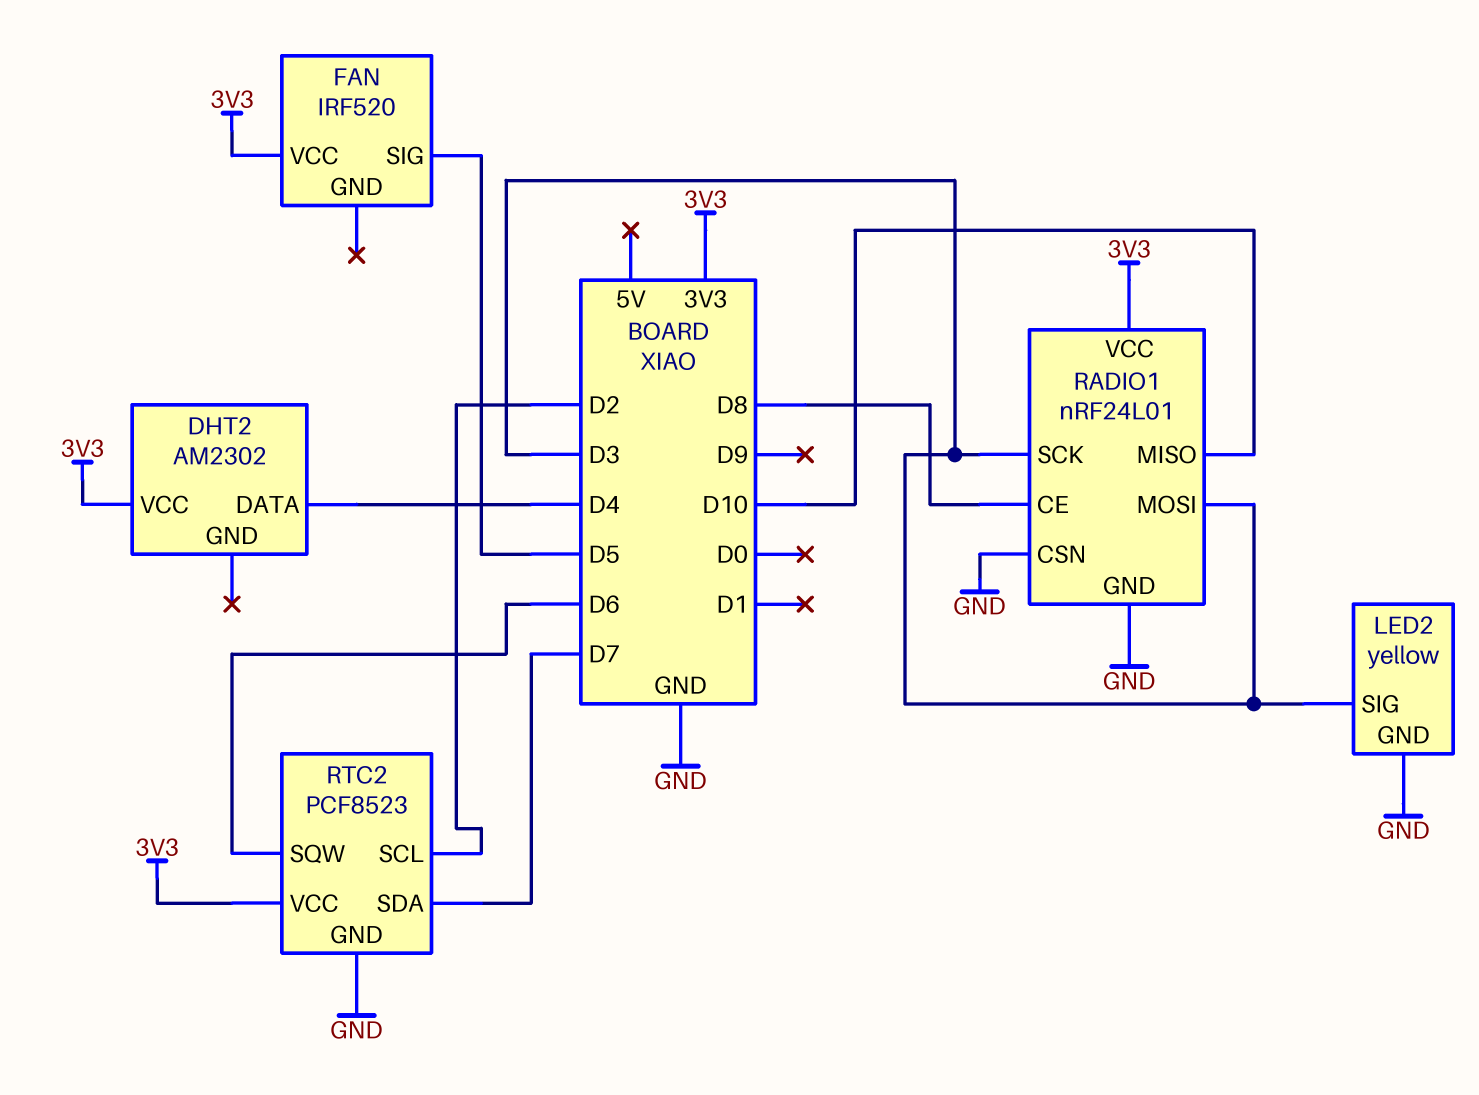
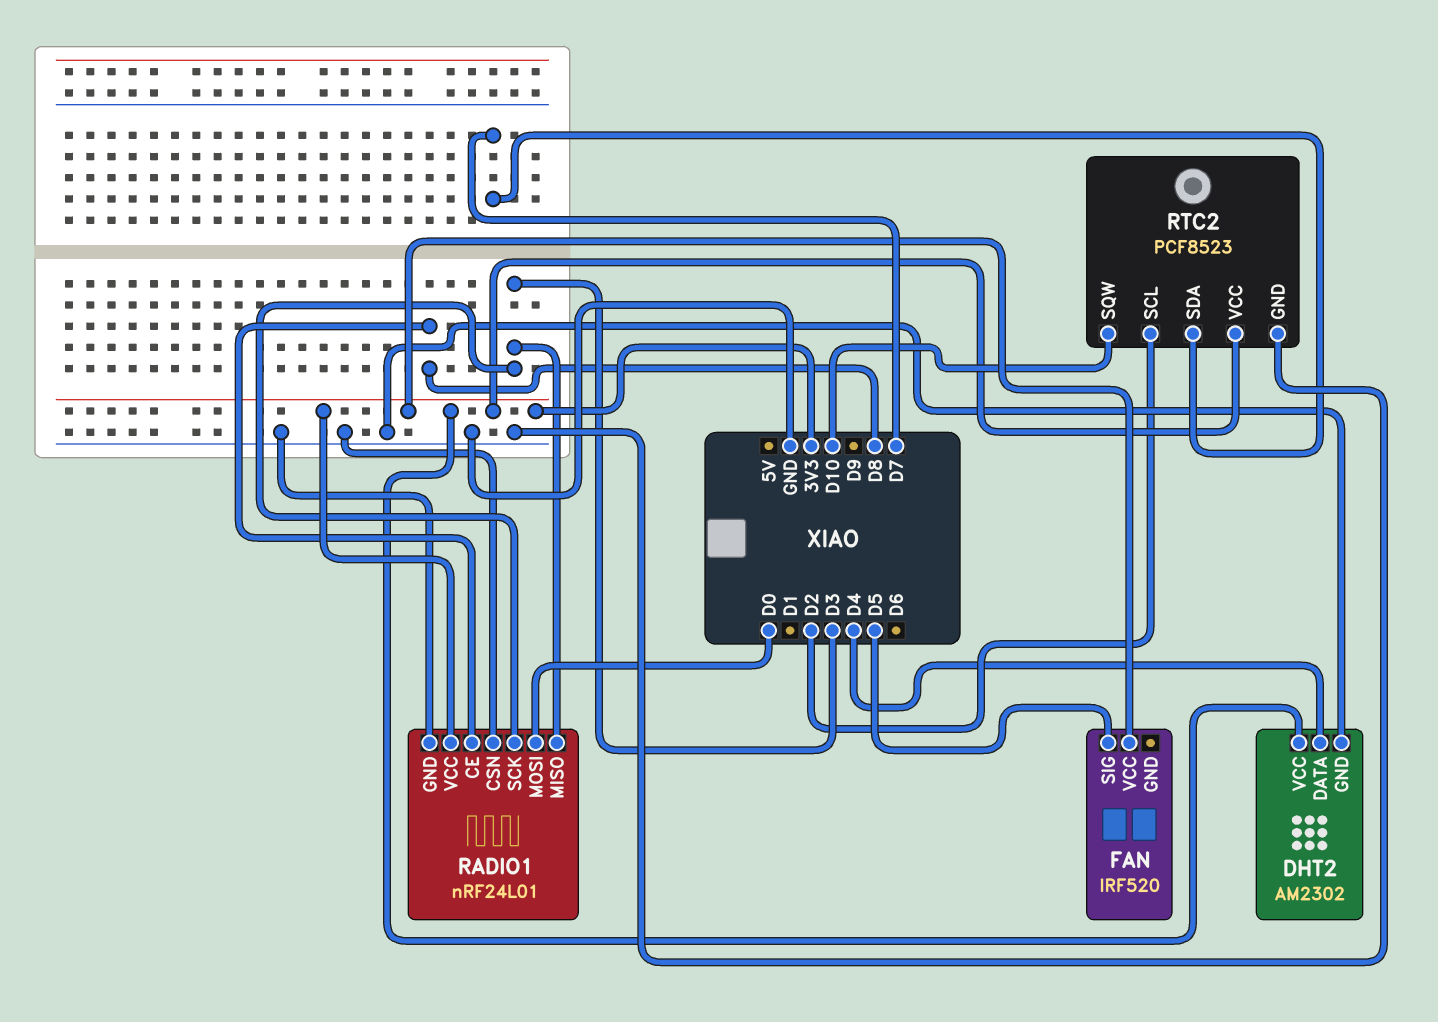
DHT2 pin GND: none -> GND
LED2: yellow -> none
LED2 pin GND: GND -> none
LED2 pin SIG: D3 -> none
RADIO1 pin MISO: D10 -> D3
RADIO1 pin MOSI: D3 -> D0
RTC2 pin SQW: D6 -> D10

